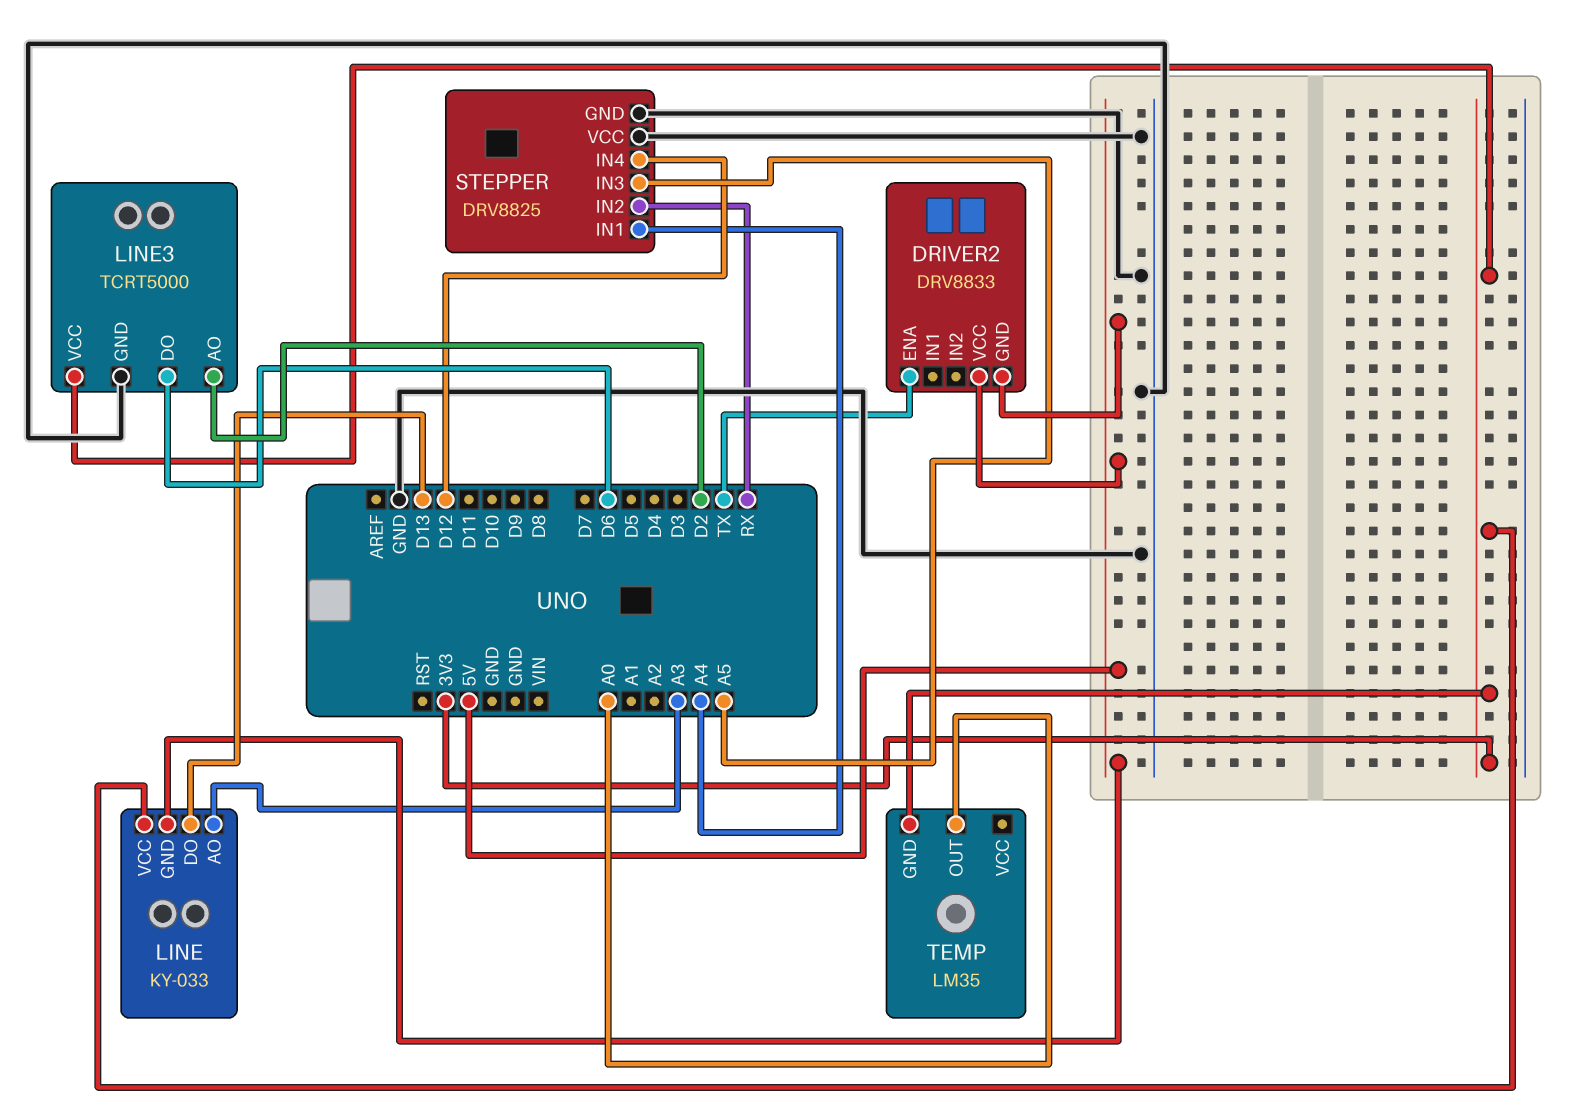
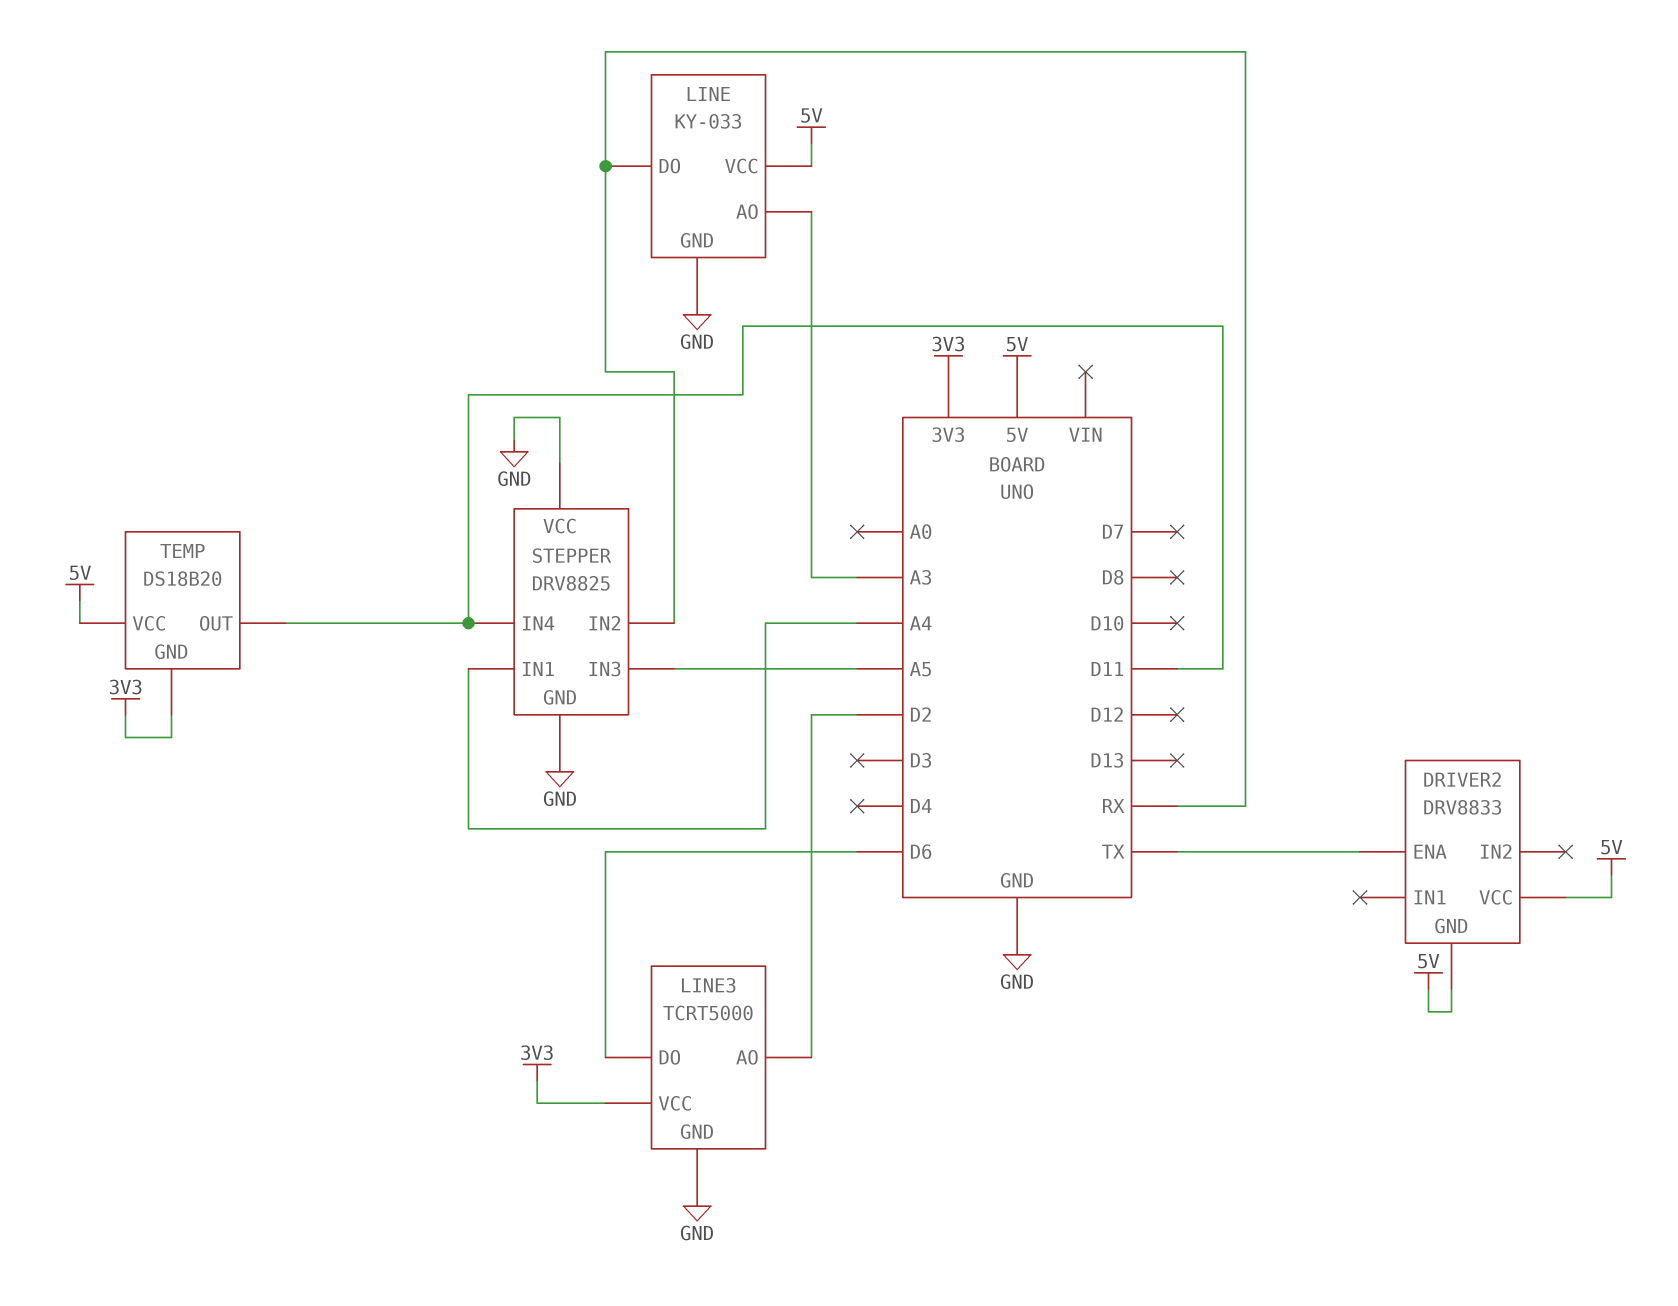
LINE pin DO: D13 -> RX
LINE pin GND: 5V -> GND
LINE pin VCC: 3V3 -> 5V
STEPPER pin IN4: D12 -> D11
TEMP: LM35 -> DS18B20
TEMP pin OUT: A0 -> D11
TEMP pin VCC: none -> 5V

